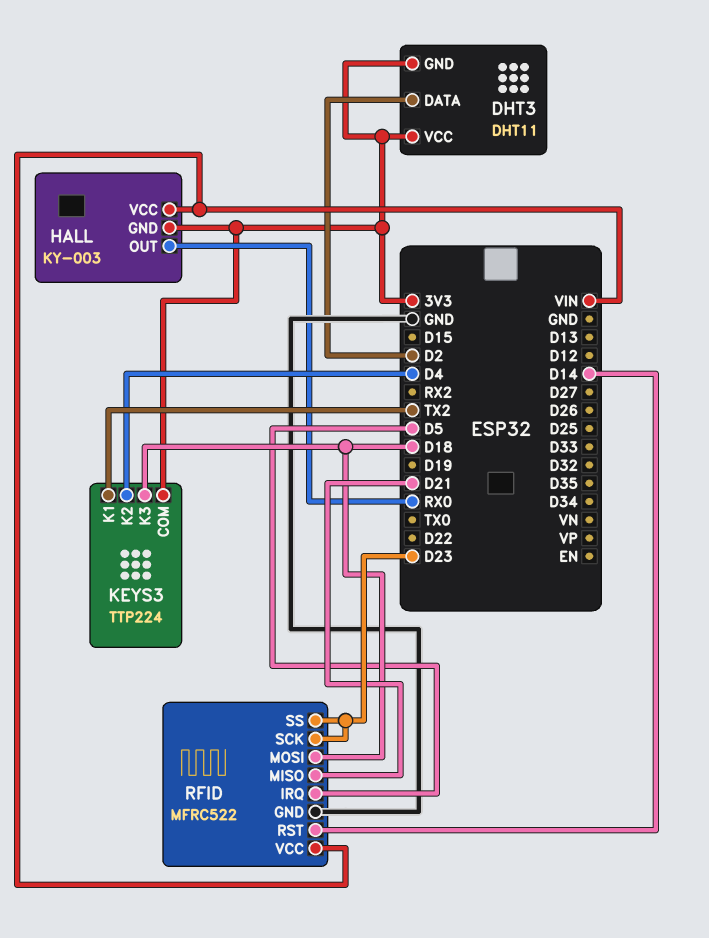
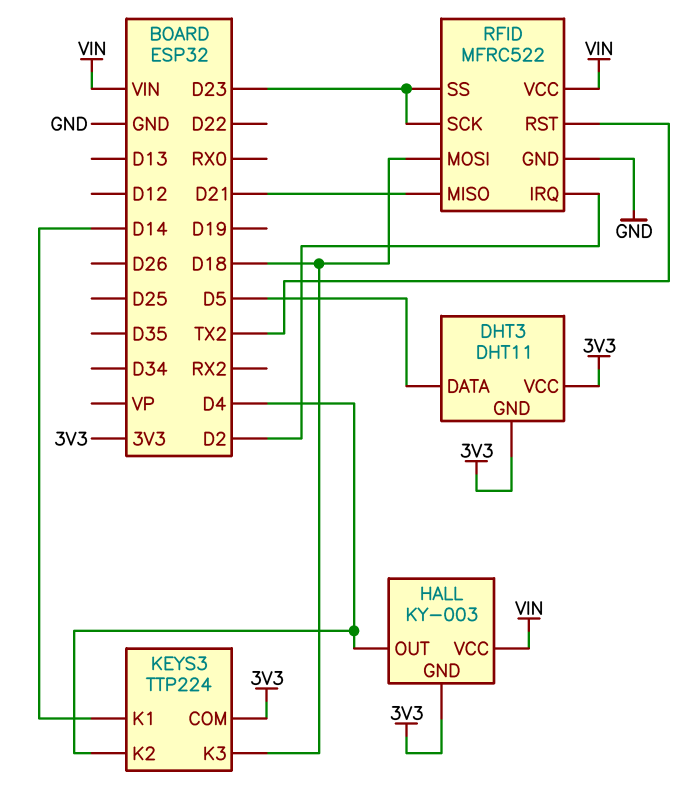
DHT3 pin DATA: D2 -> D5
HALL pin OUT: RX0 -> D4
KEYS3 pin K1: TX2 -> D14
RFID pin IRQ: D5 -> D2
RFID pin RST: D14 -> TX2

